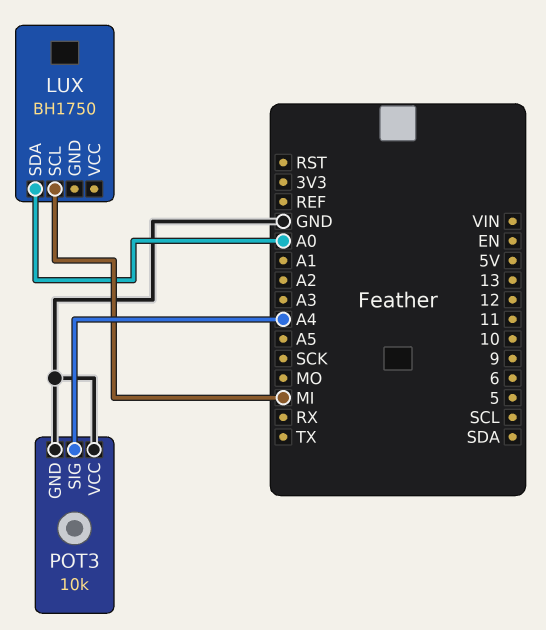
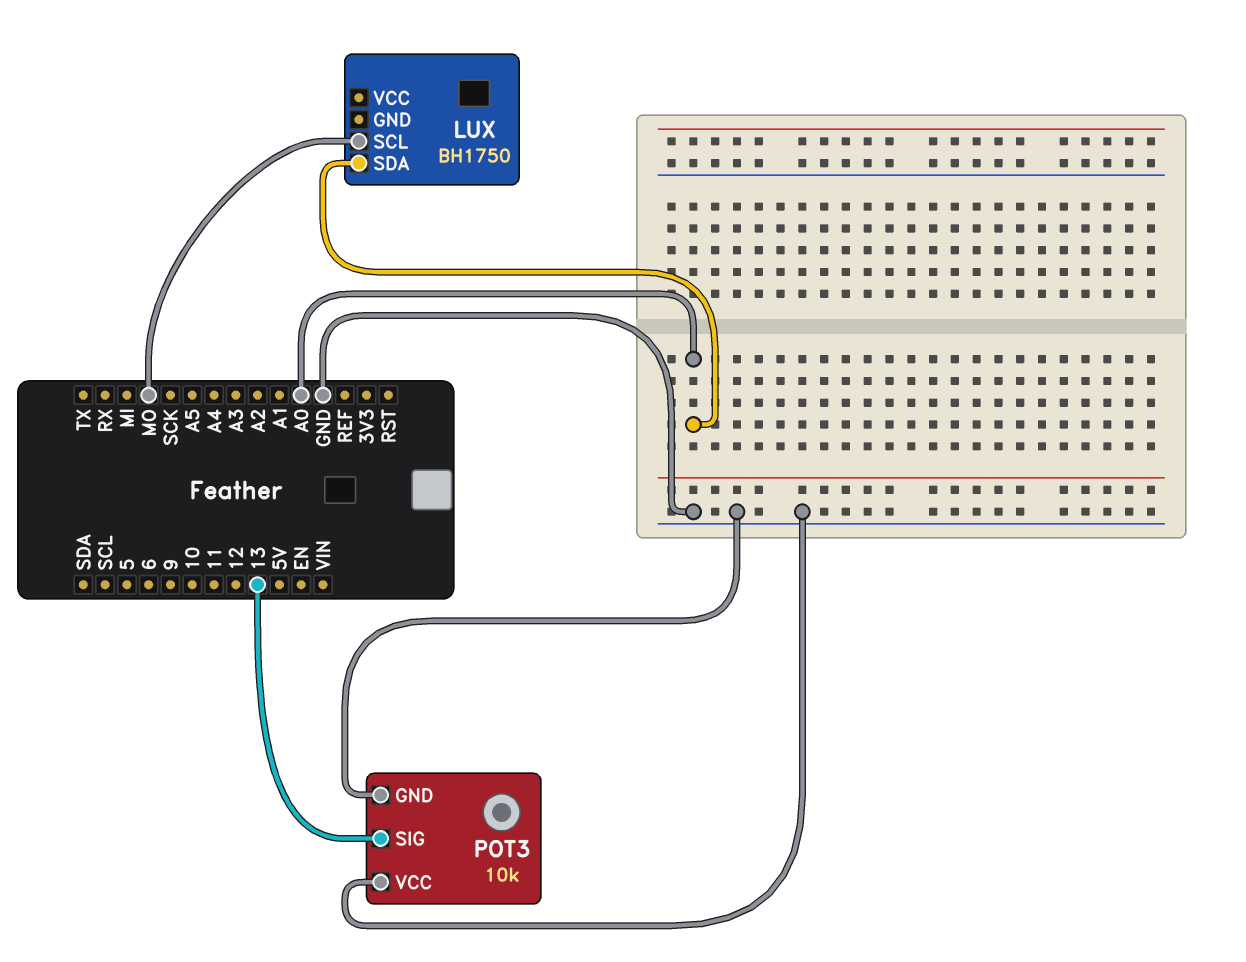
LUX pin SCL: MI -> MO
POT3 pin SIG: A4 -> 13

